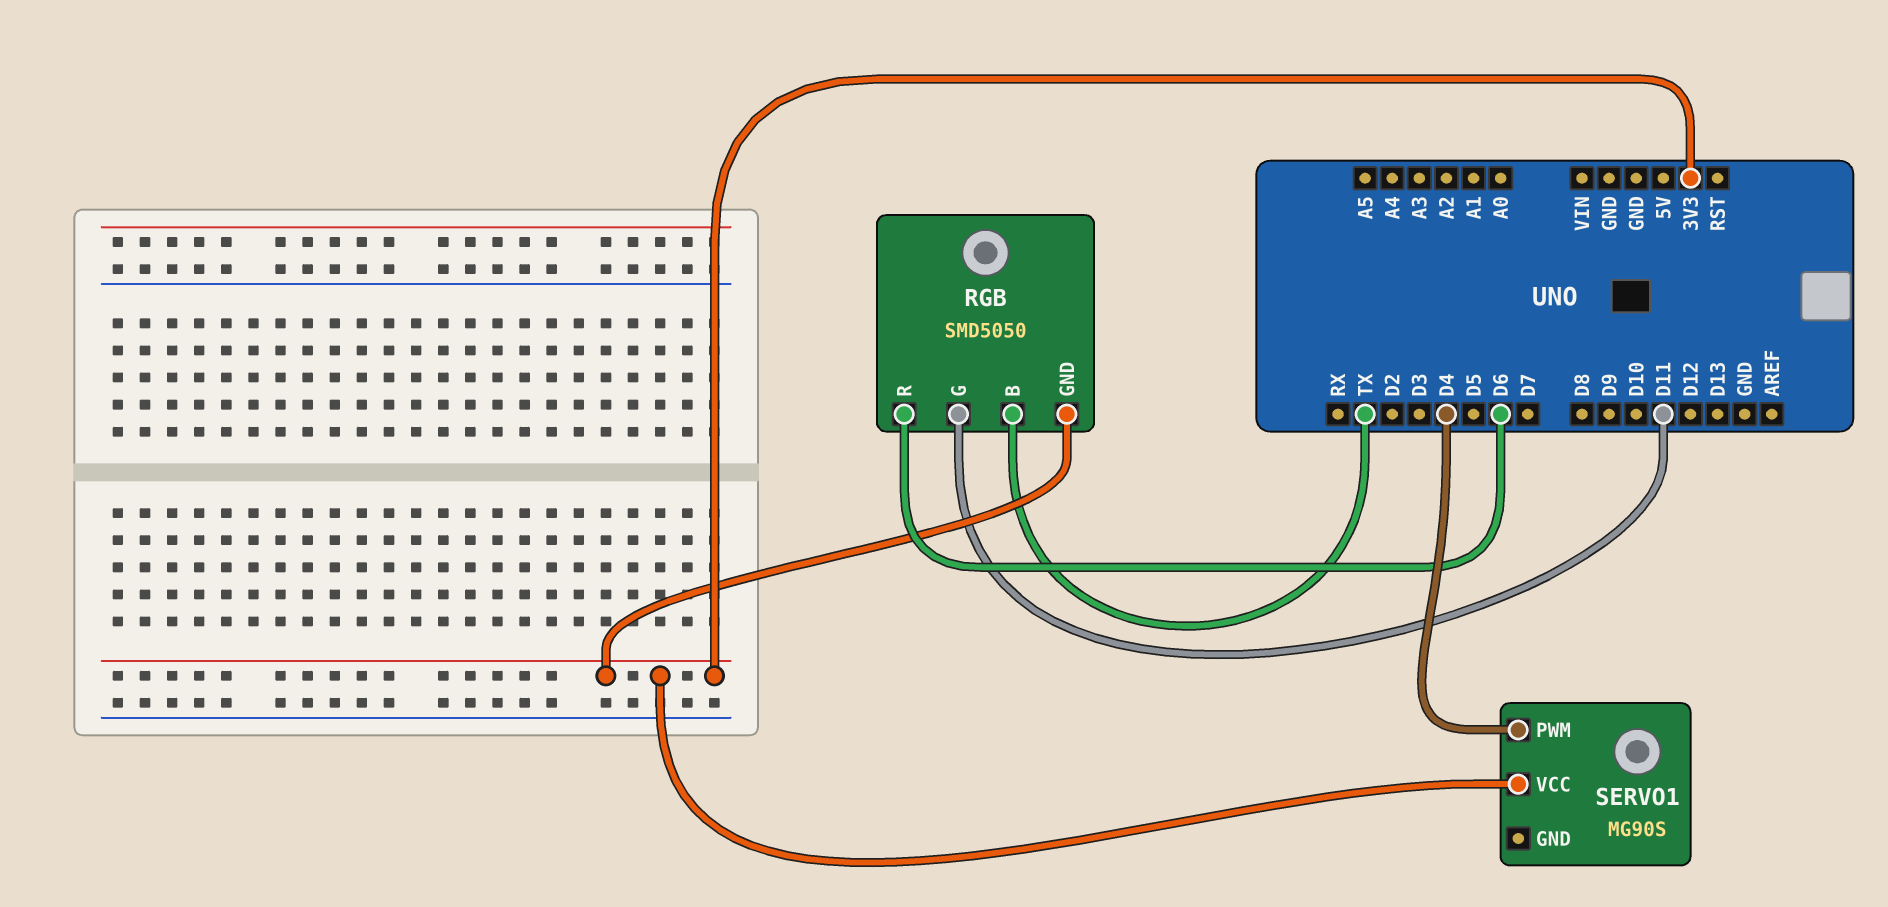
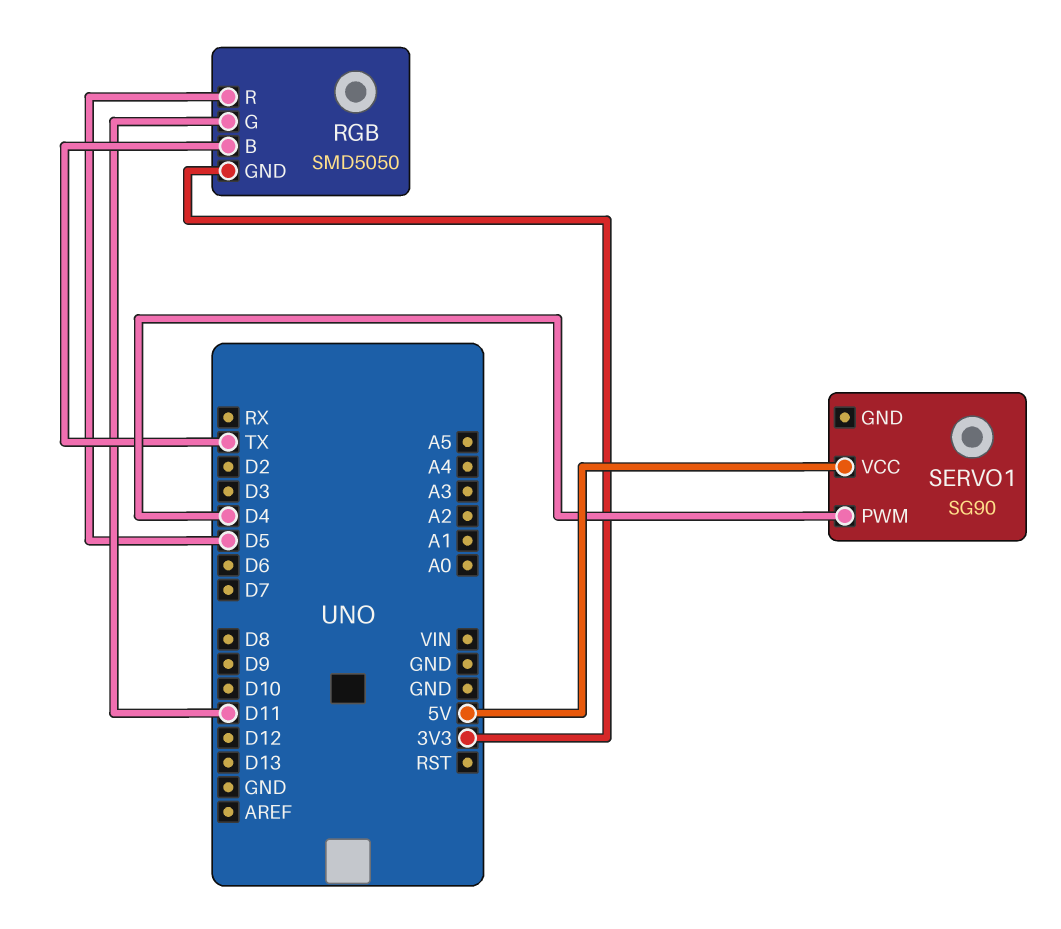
RGB pin R: D6 -> D5
SERVO1: MG90S -> SG90
SERVO1 pin VCC: 3V3 -> 5V

